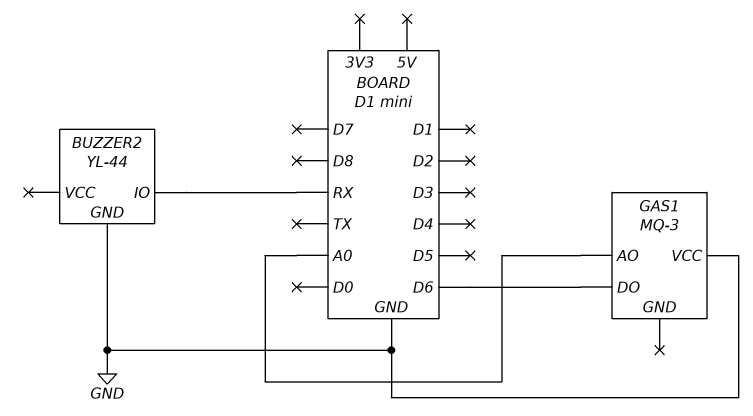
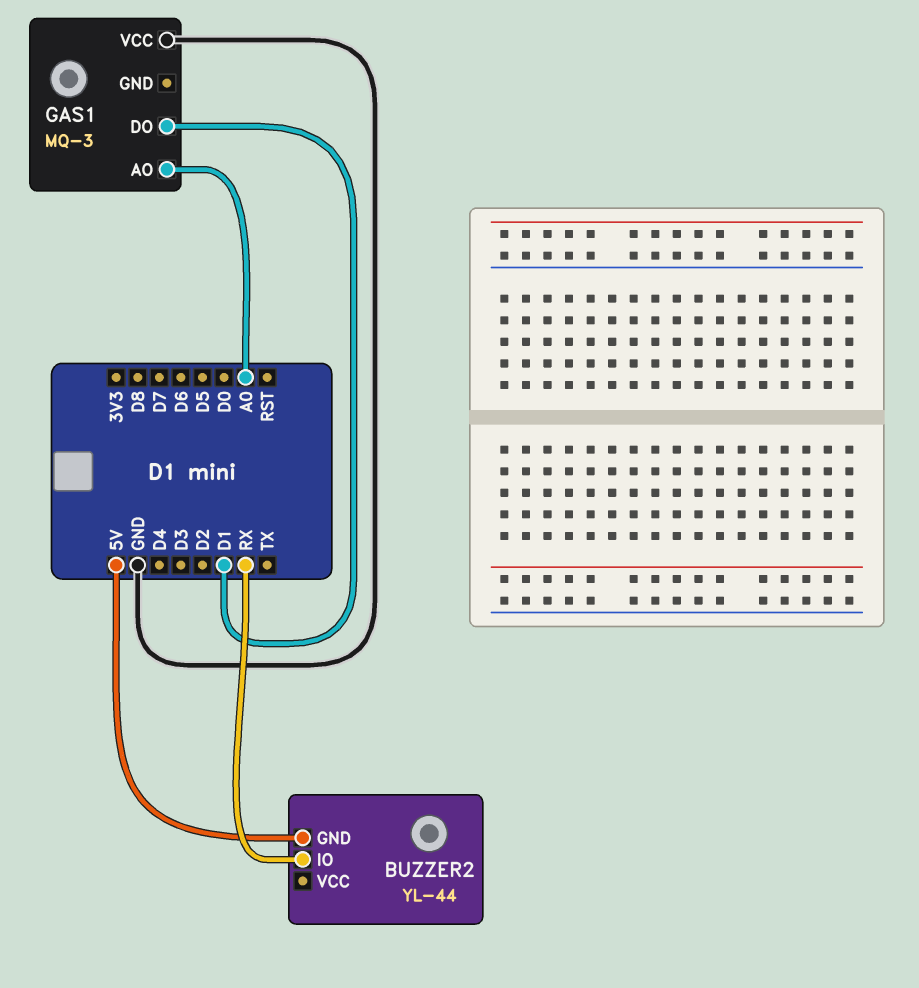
BUZZER2 pin GND: GND -> 5V
GAS1 pin DO: D6 -> D1

